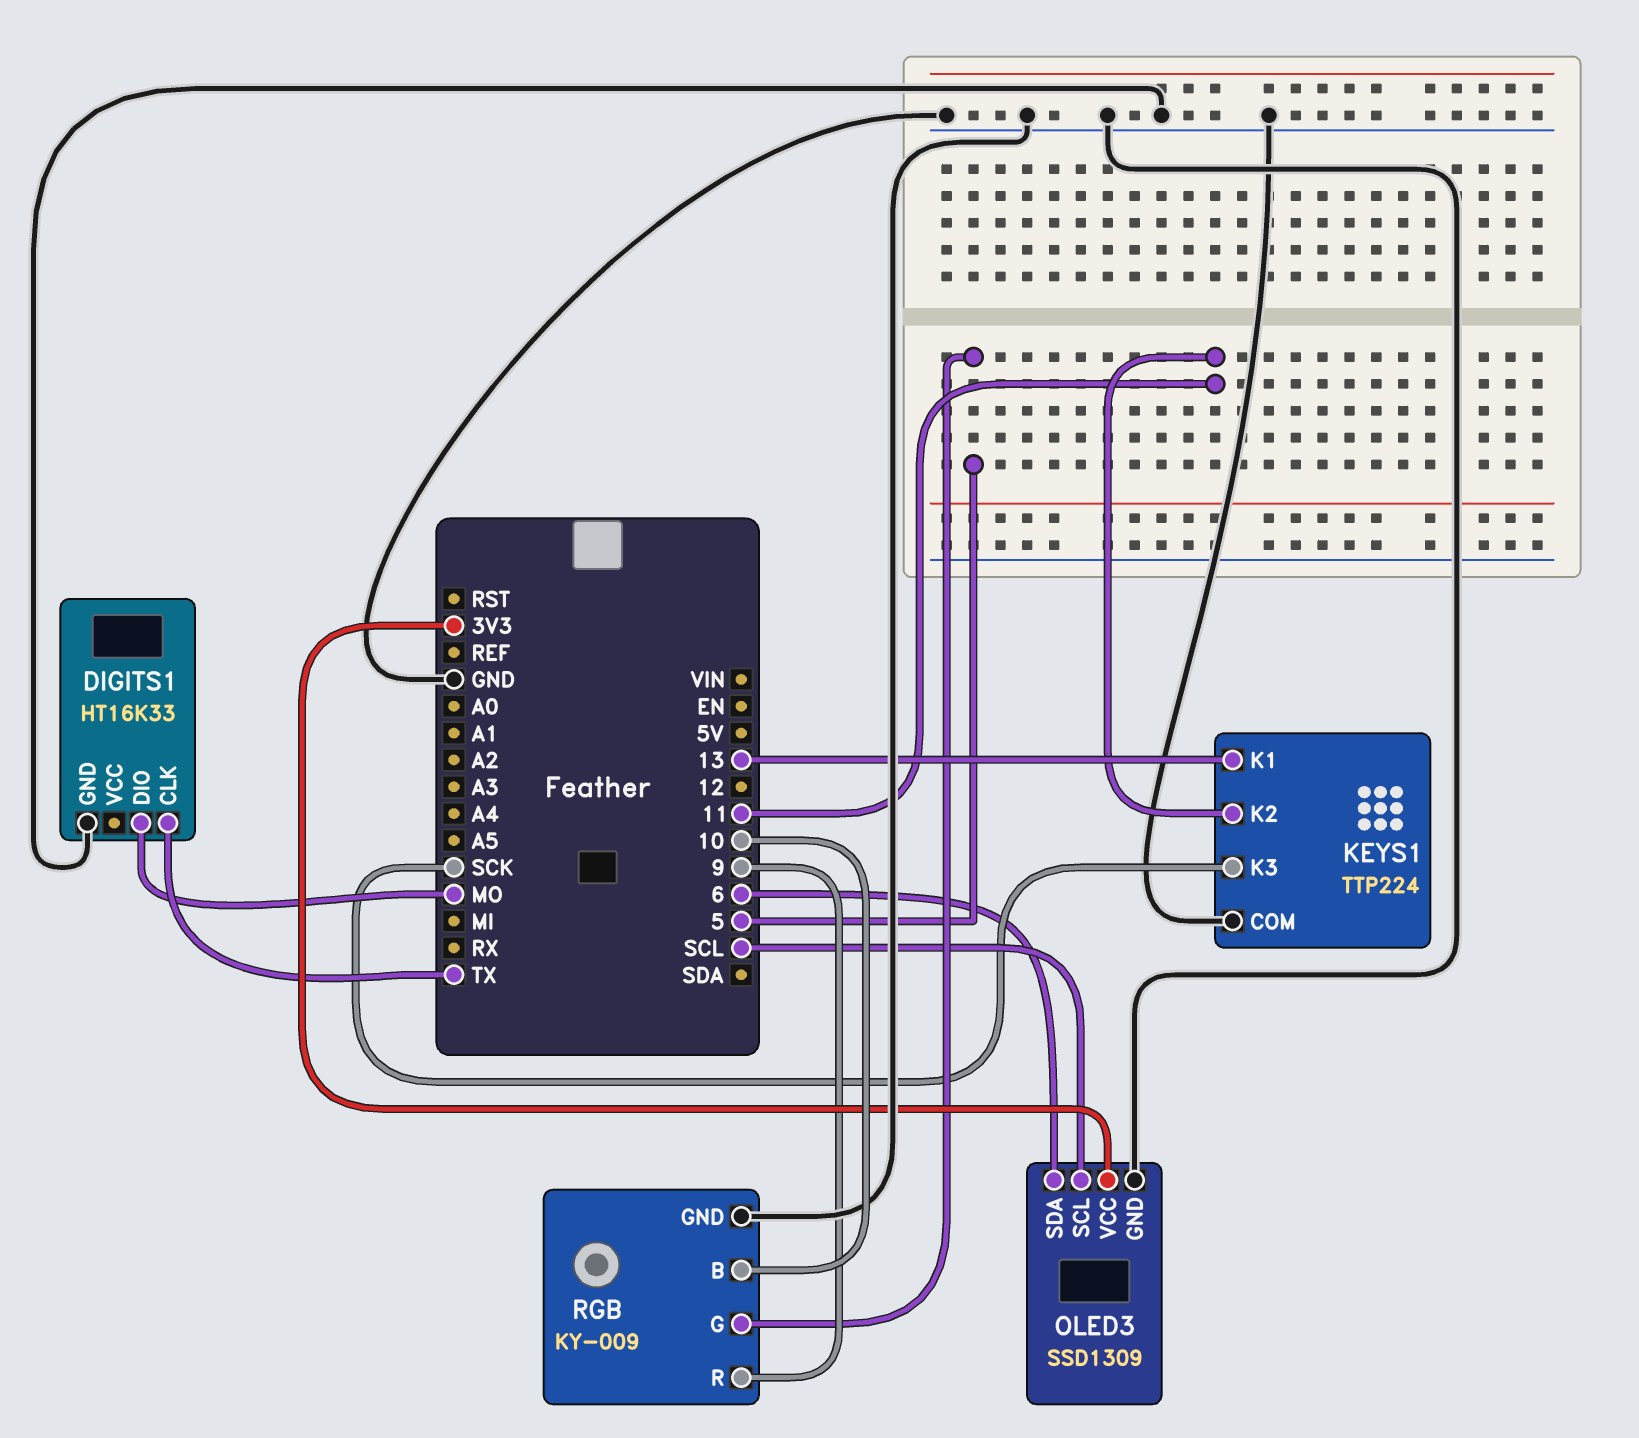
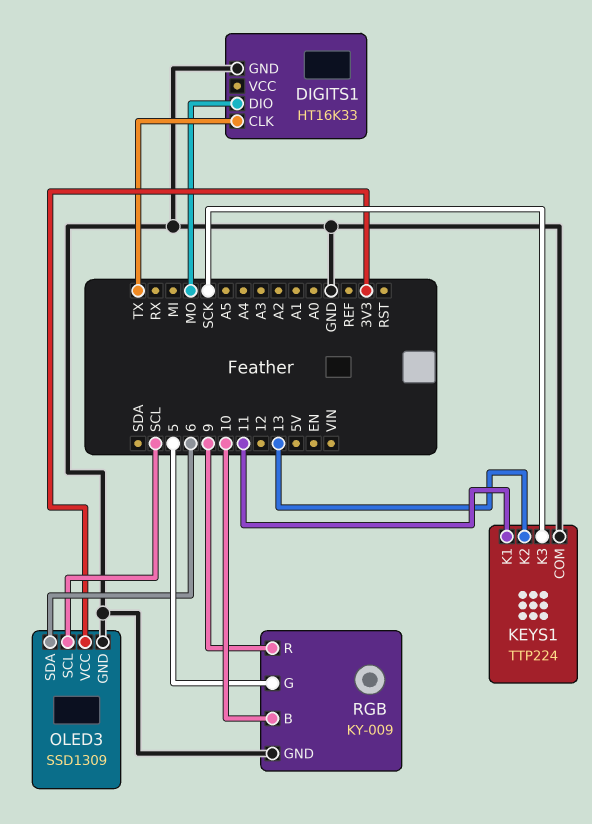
KEYS1 pin K1: 13 -> 11
KEYS1 pin K2: 11 -> 13

